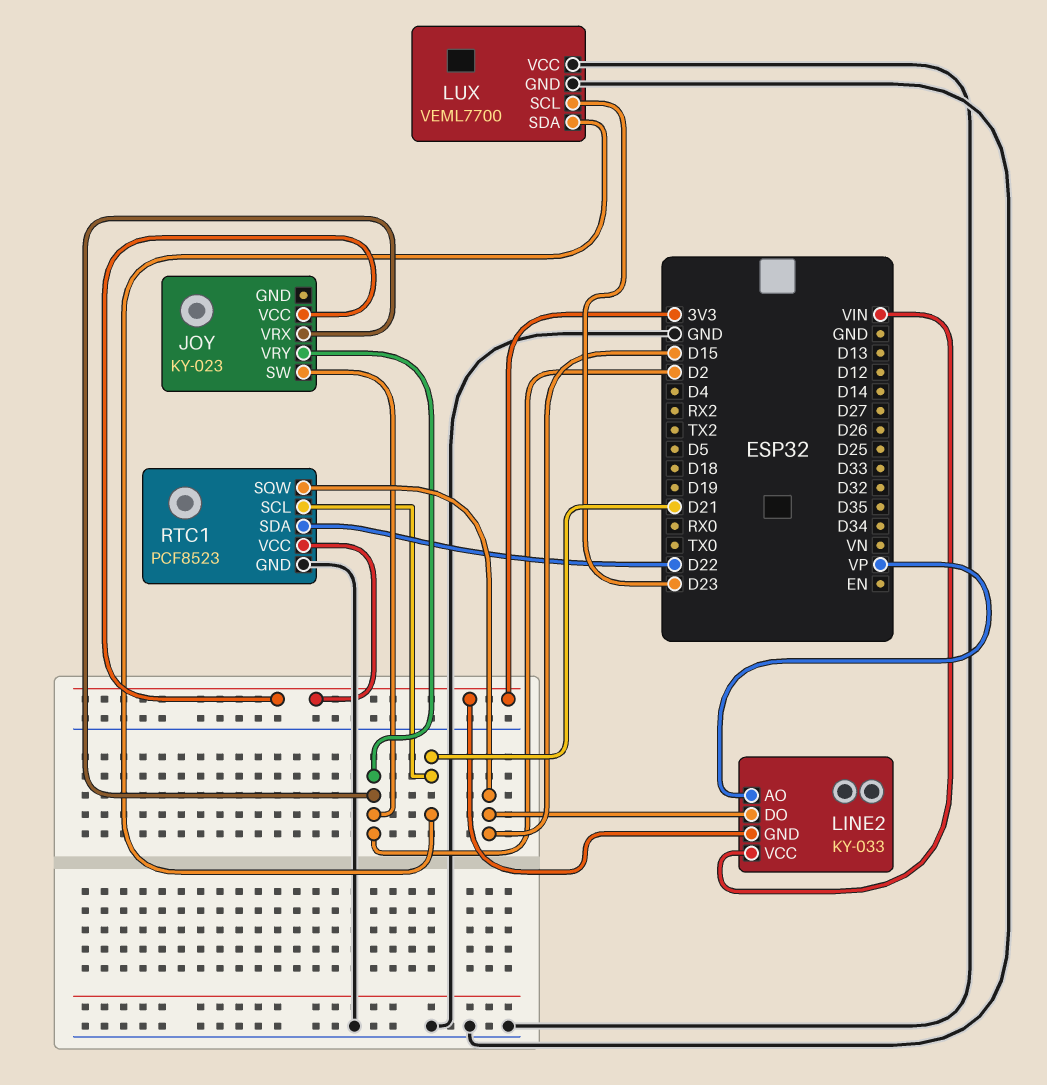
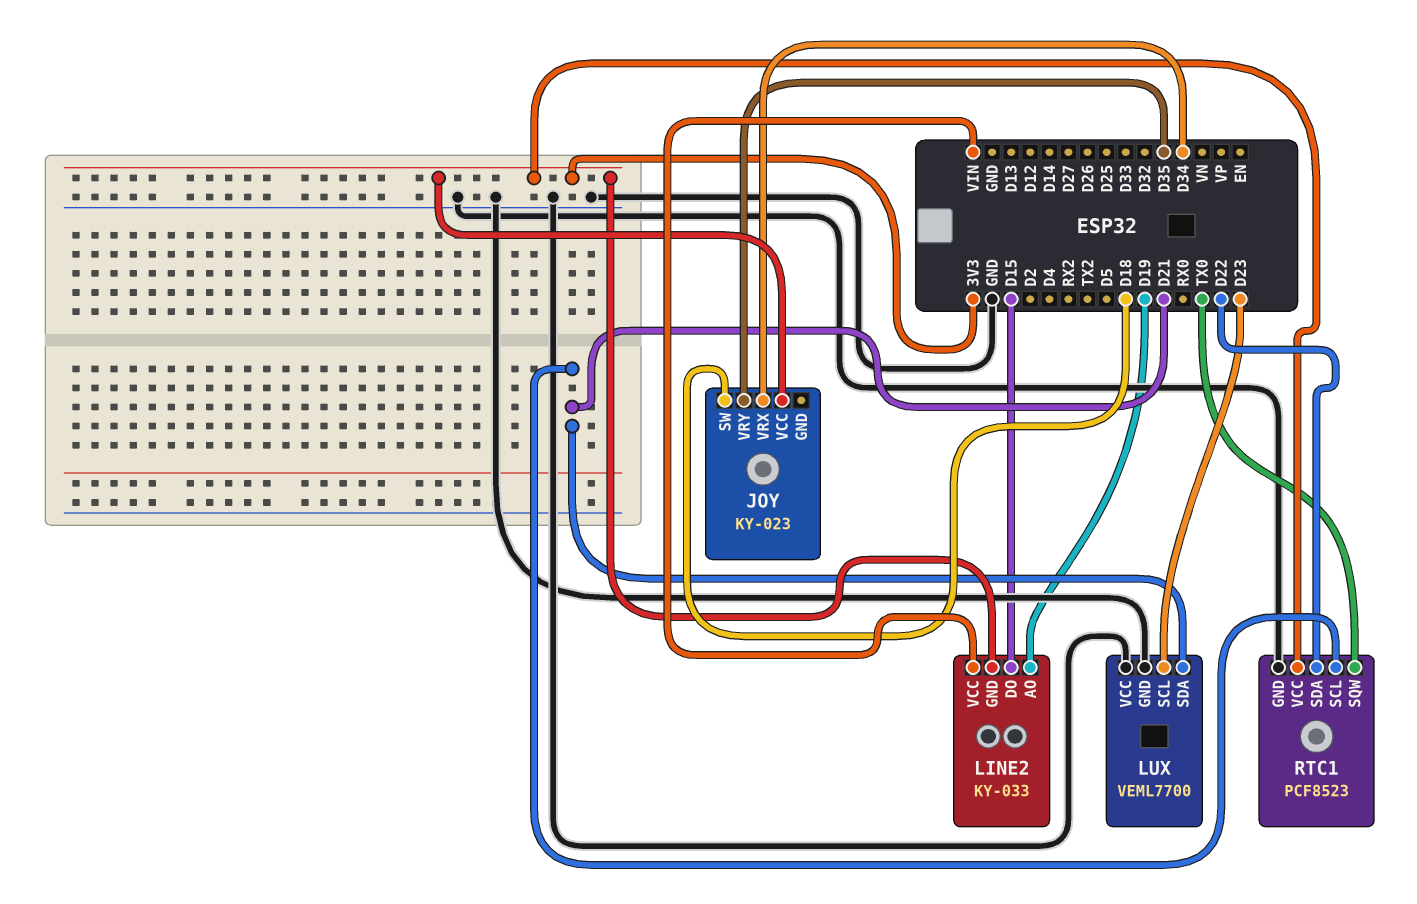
JOY pin SW: D2 -> D18
JOY pin VRX: D2 -> D34
JOY pin VRY: D2 -> D35
LINE2 pin AO: VP -> D19
RTC1 pin SQW: D15 -> TX0

